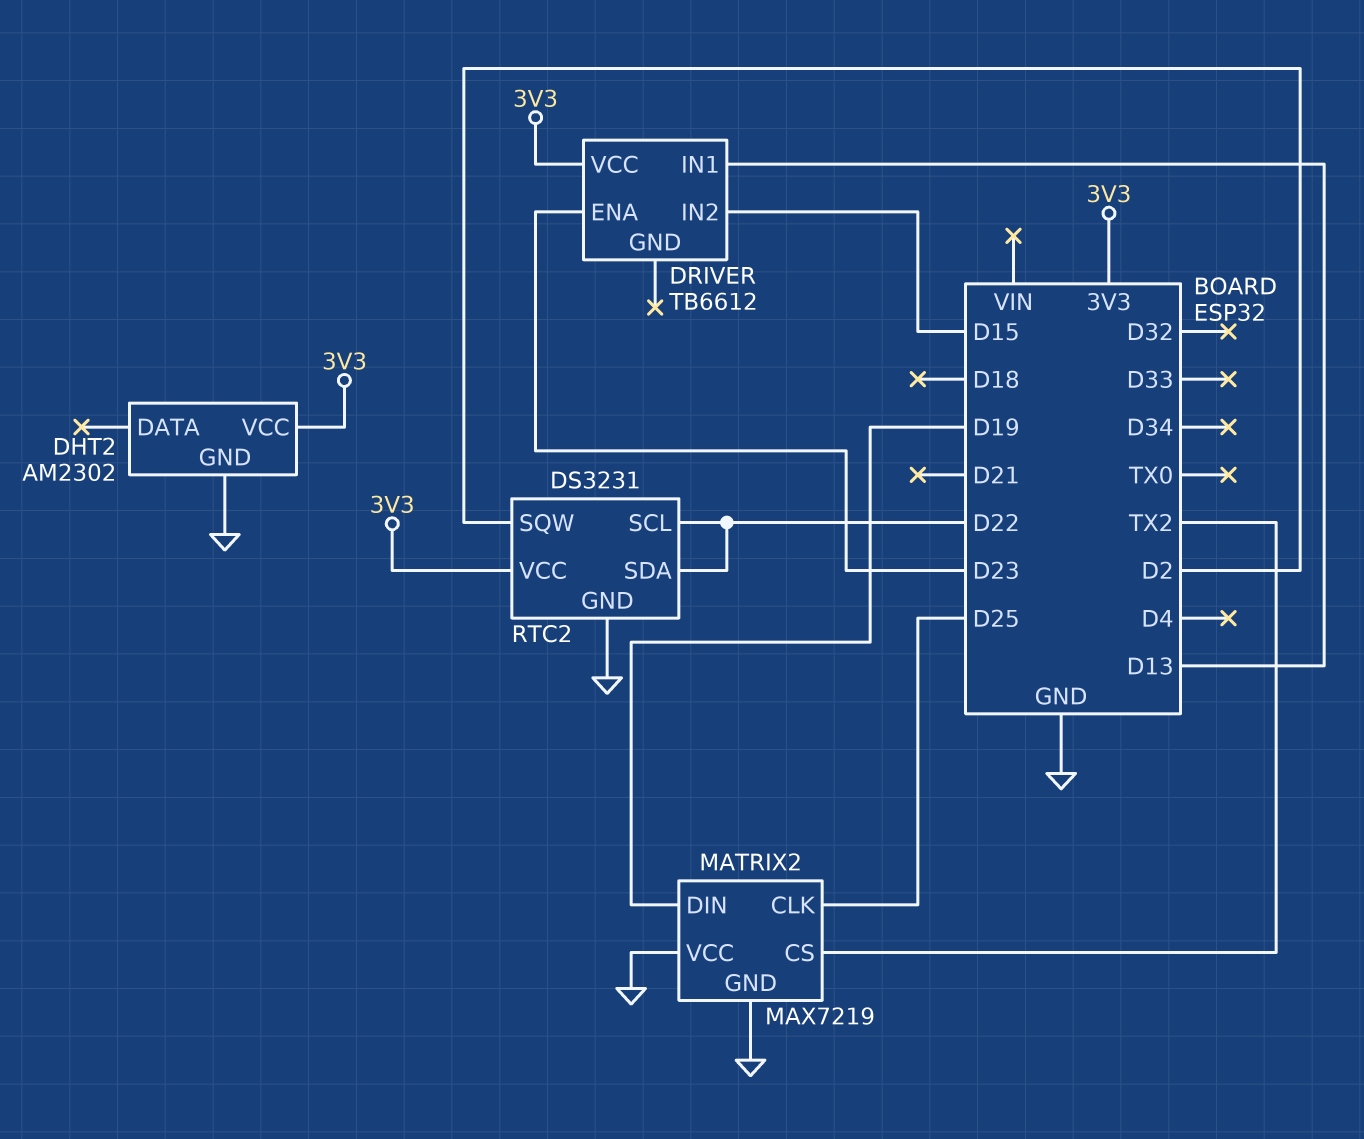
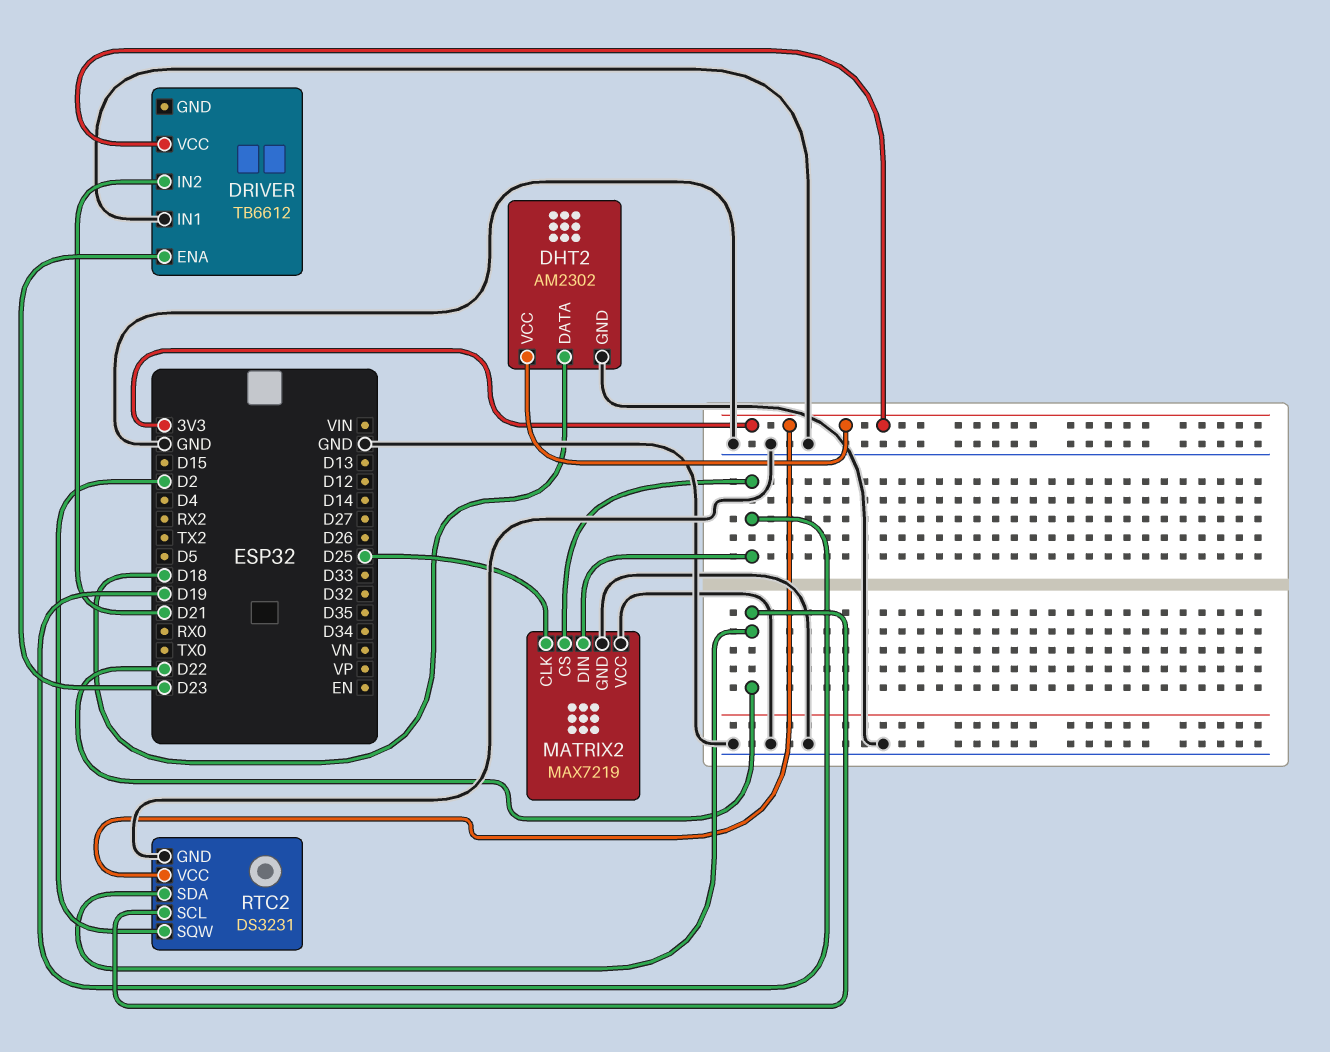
DHT2 pin DATA: none -> D18
DRIVER pin IN1: D13 -> GND
DRIVER pin IN2: D15 -> D21
MATRIX2 pin CS: TX2 -> D19

